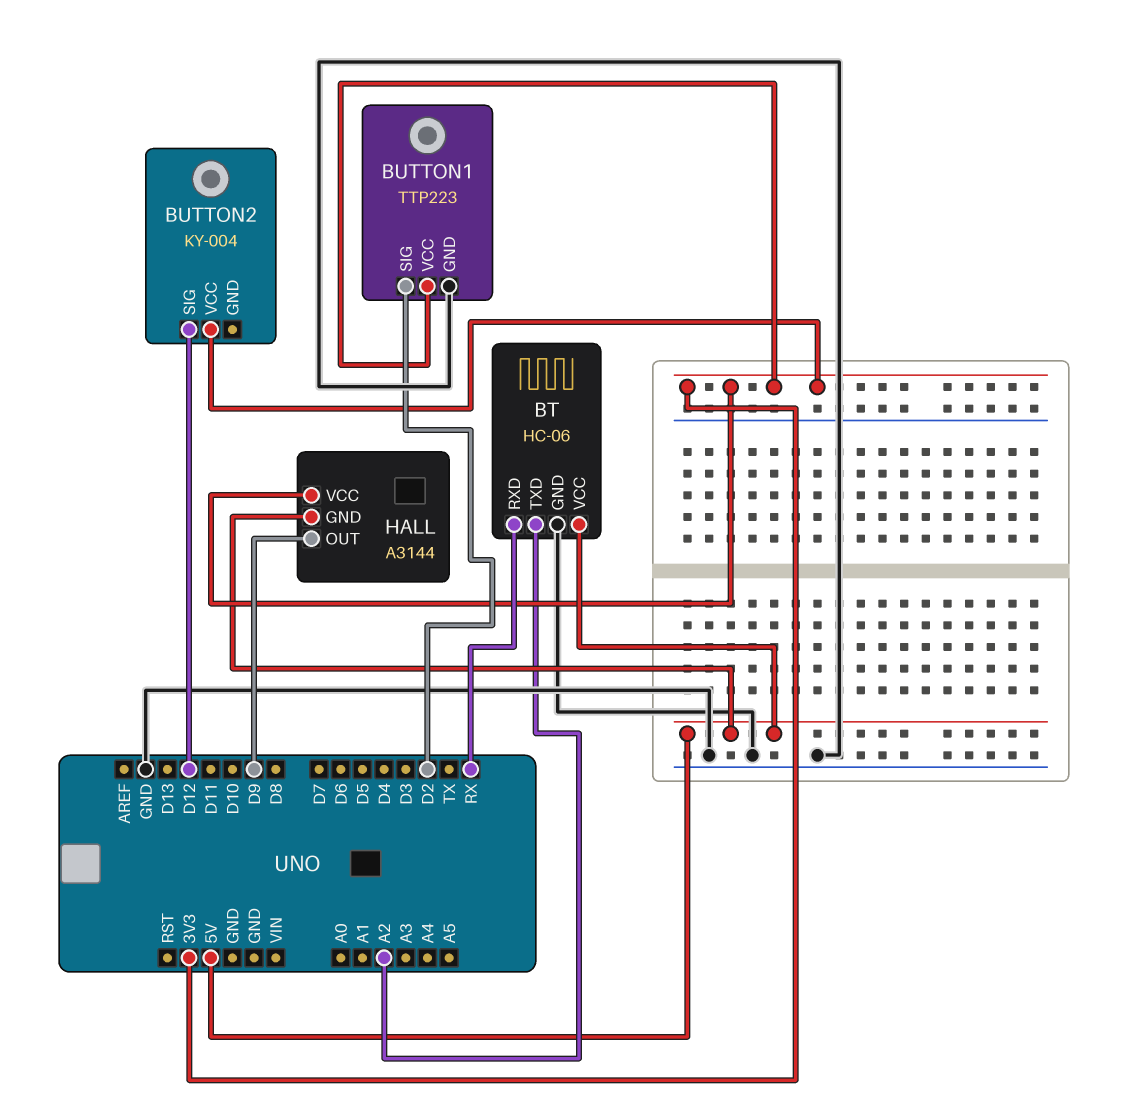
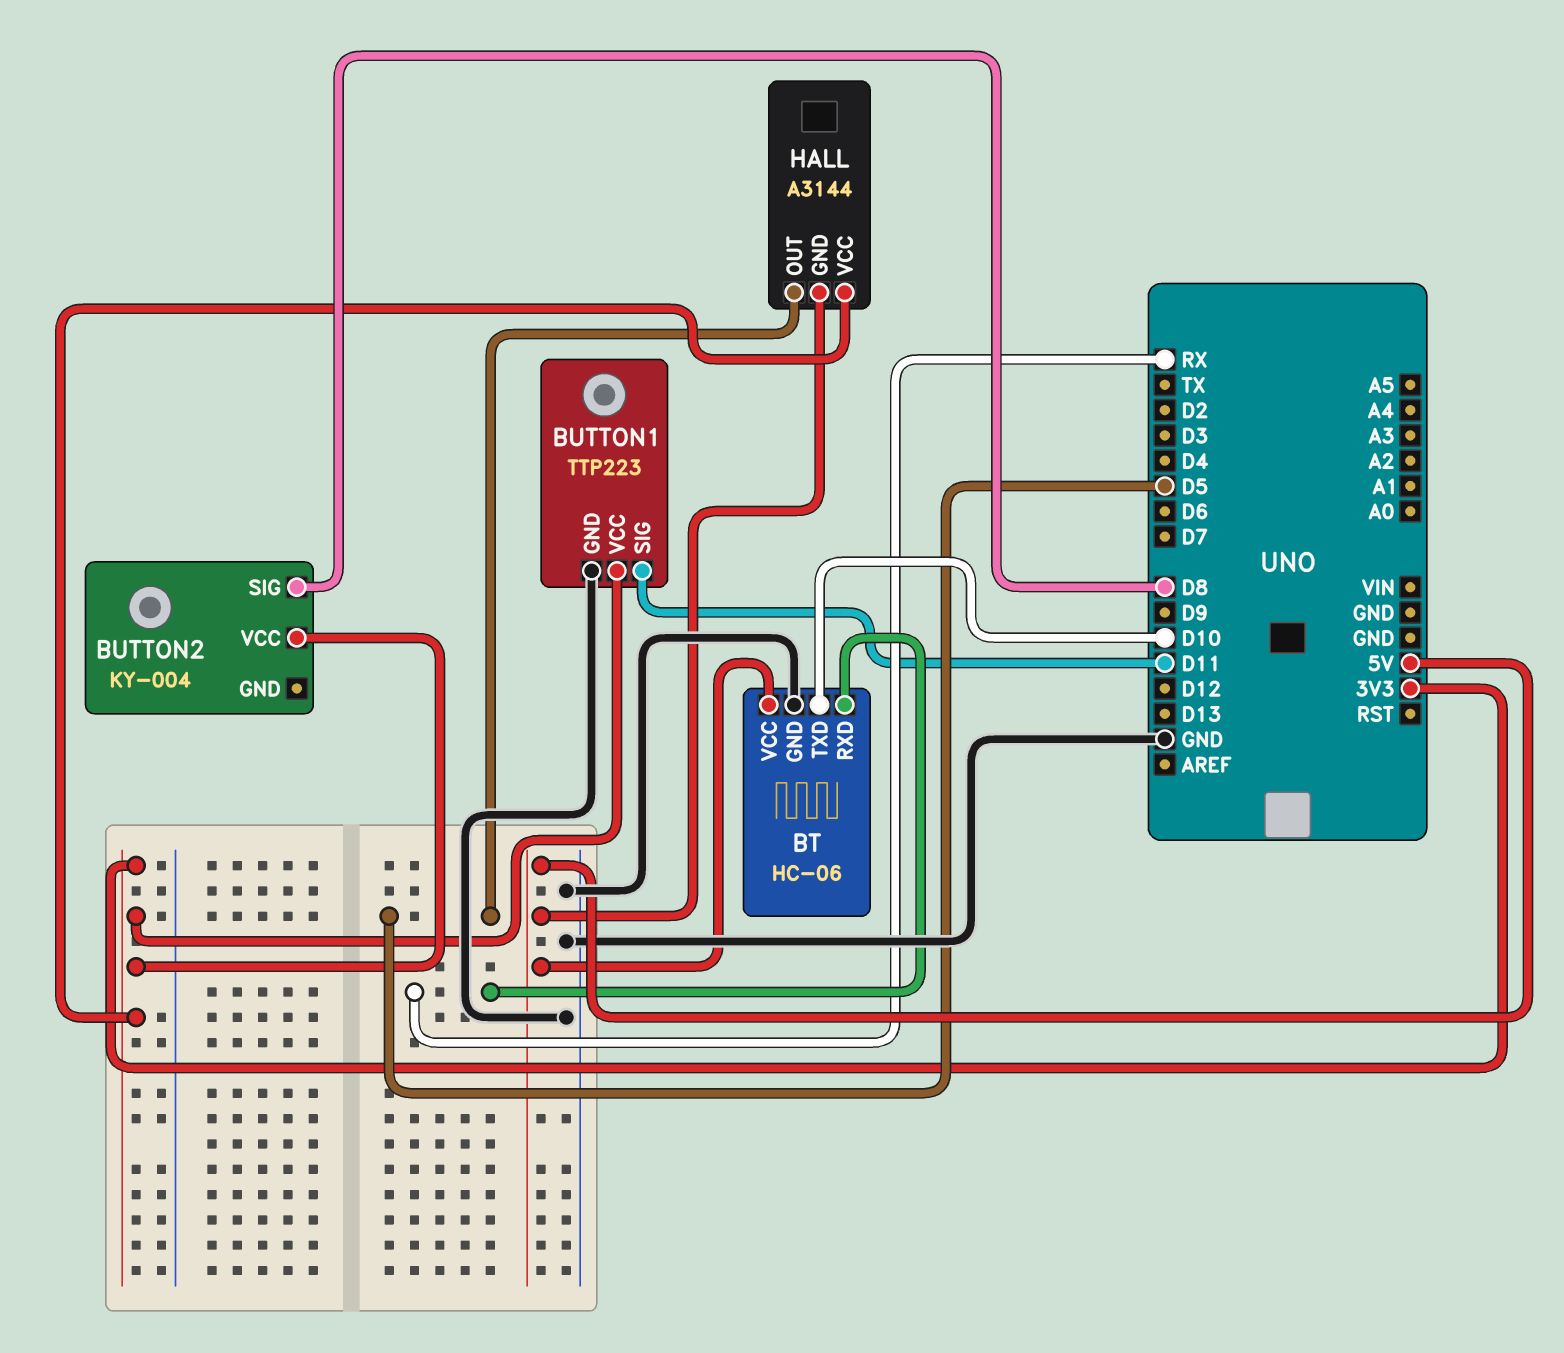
BT pin TXD: A2 -> D10
BUTTON1 pin SIG: D2 -> D11
BUTTON2 pin SIG: D12 -> D8
HALL pin OUT: D9 -> D5

